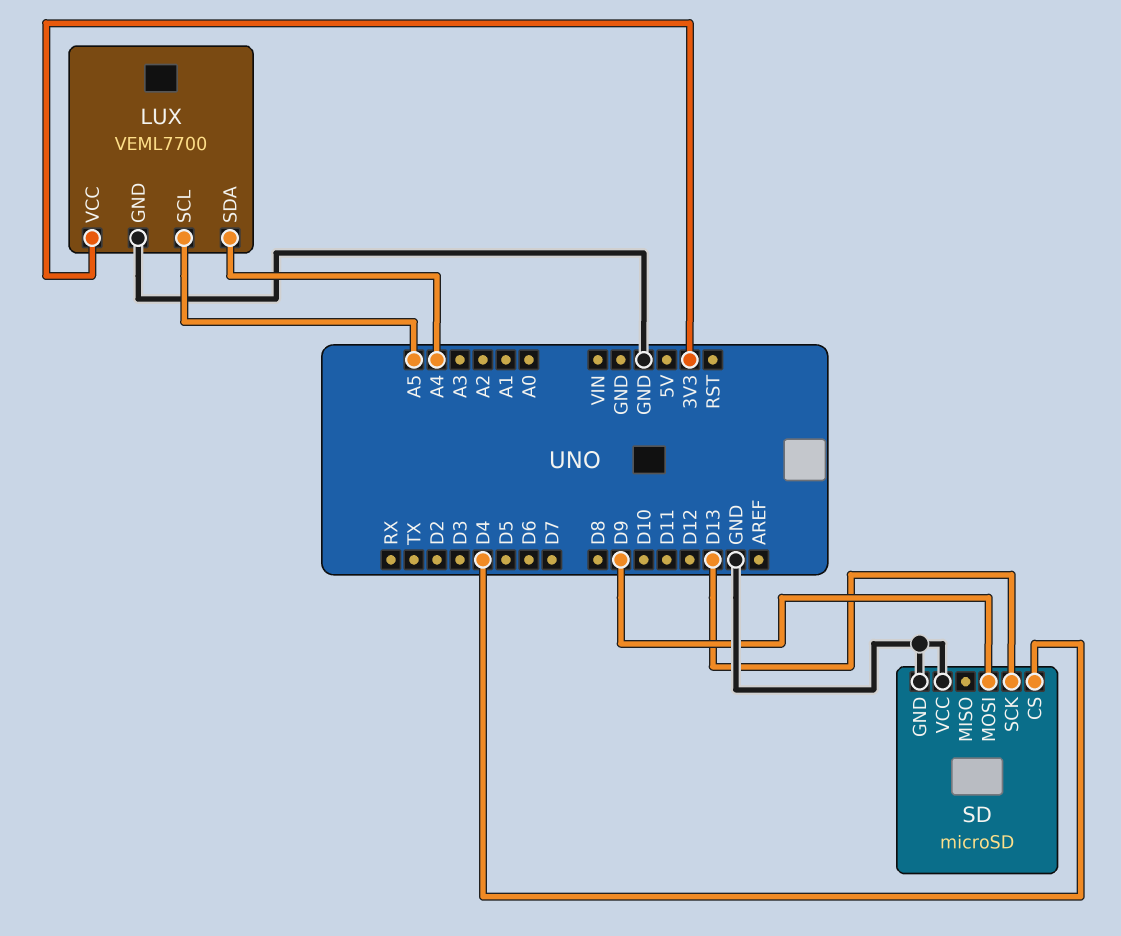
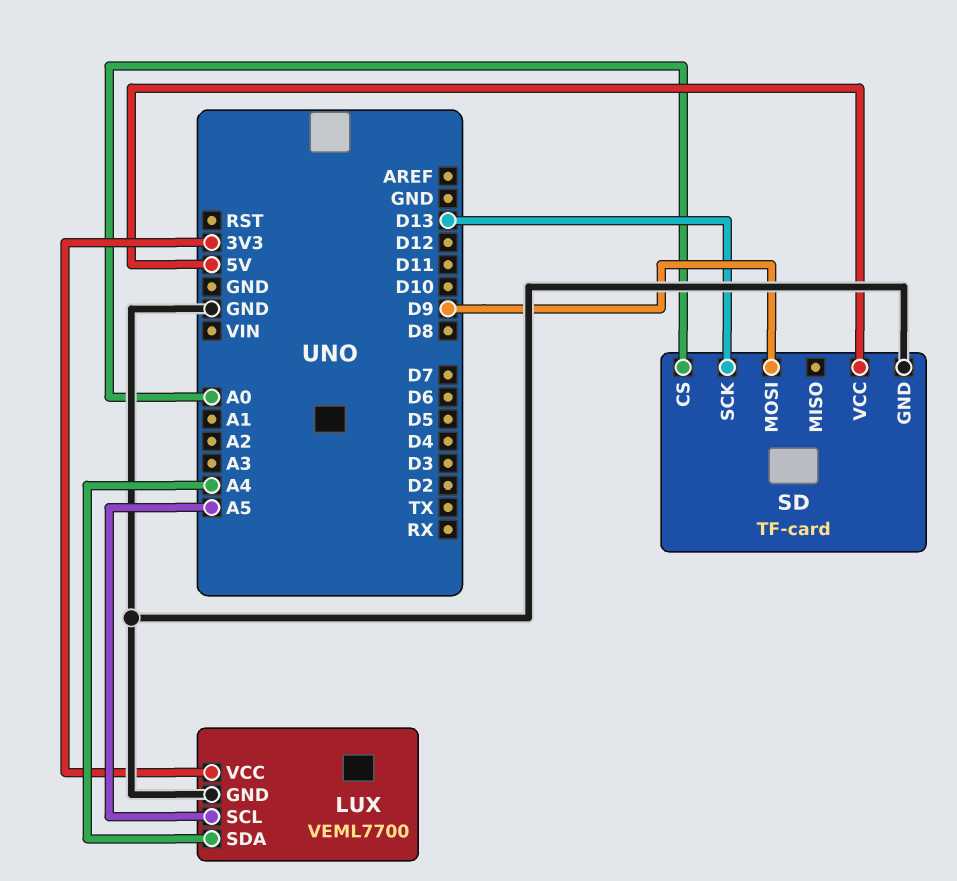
SD: microSD -> TF-card
SD pin CS: D4 -> A0
SD pin VCC: GND -> 5V

